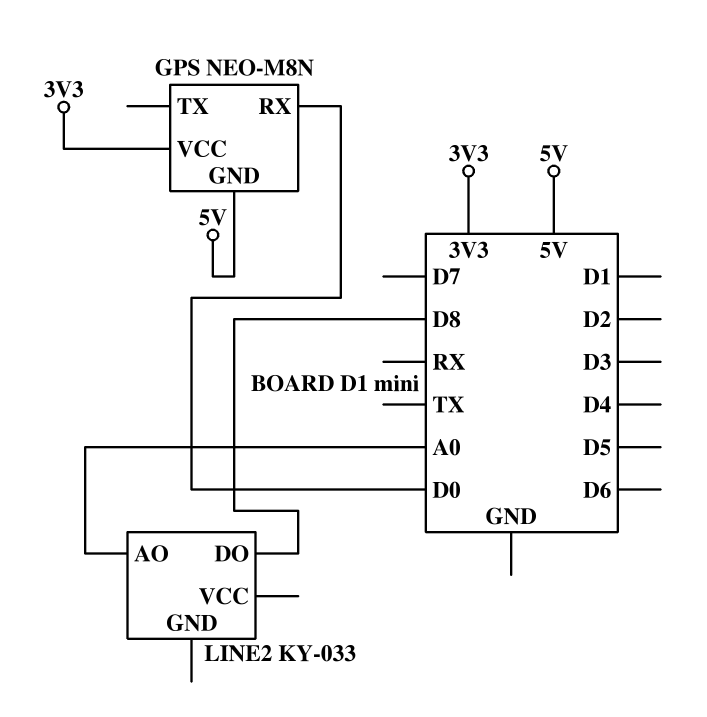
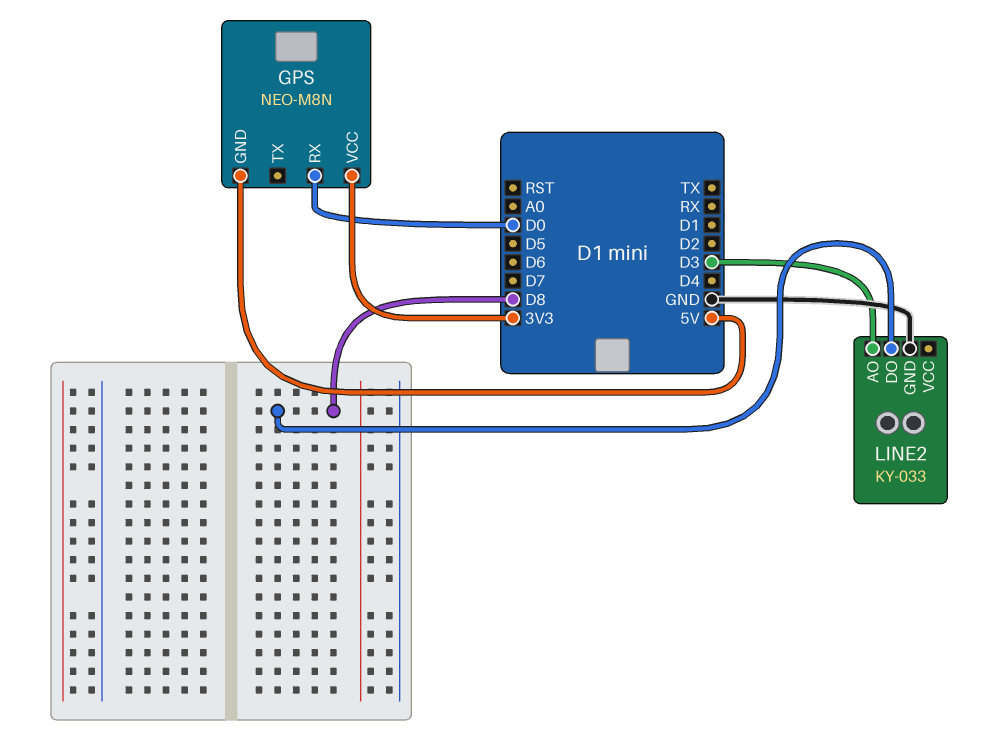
LINE2 pin AO: A0 -> D3
LINE2 pin GND: none -> GND

